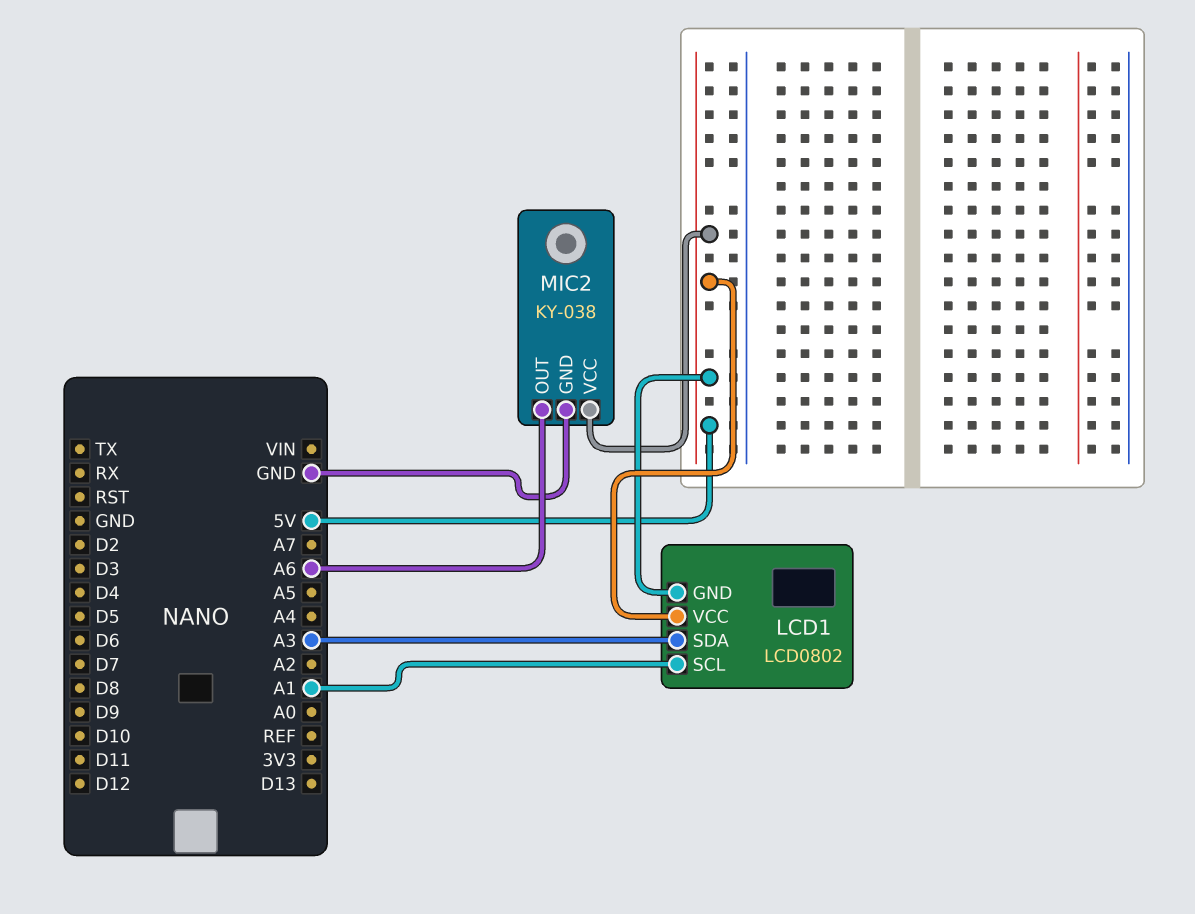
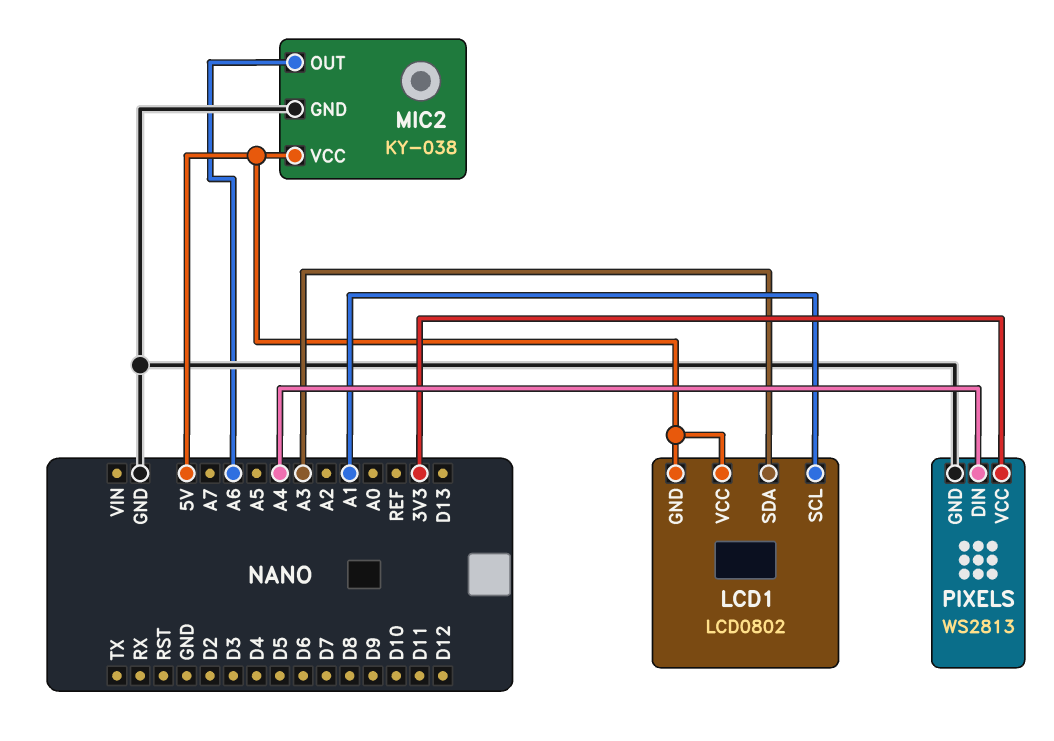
PIXELS: none -> WS2813
PIXELS pin DIN: none -> A4
PIXELS pin GND: none -> GND
PIXELS pin VCC: none -> 3V3

